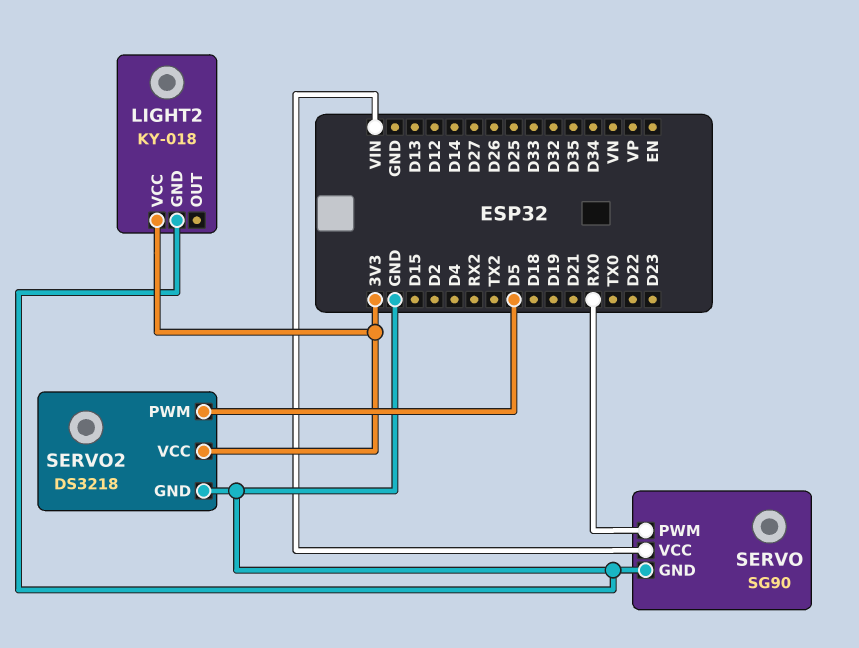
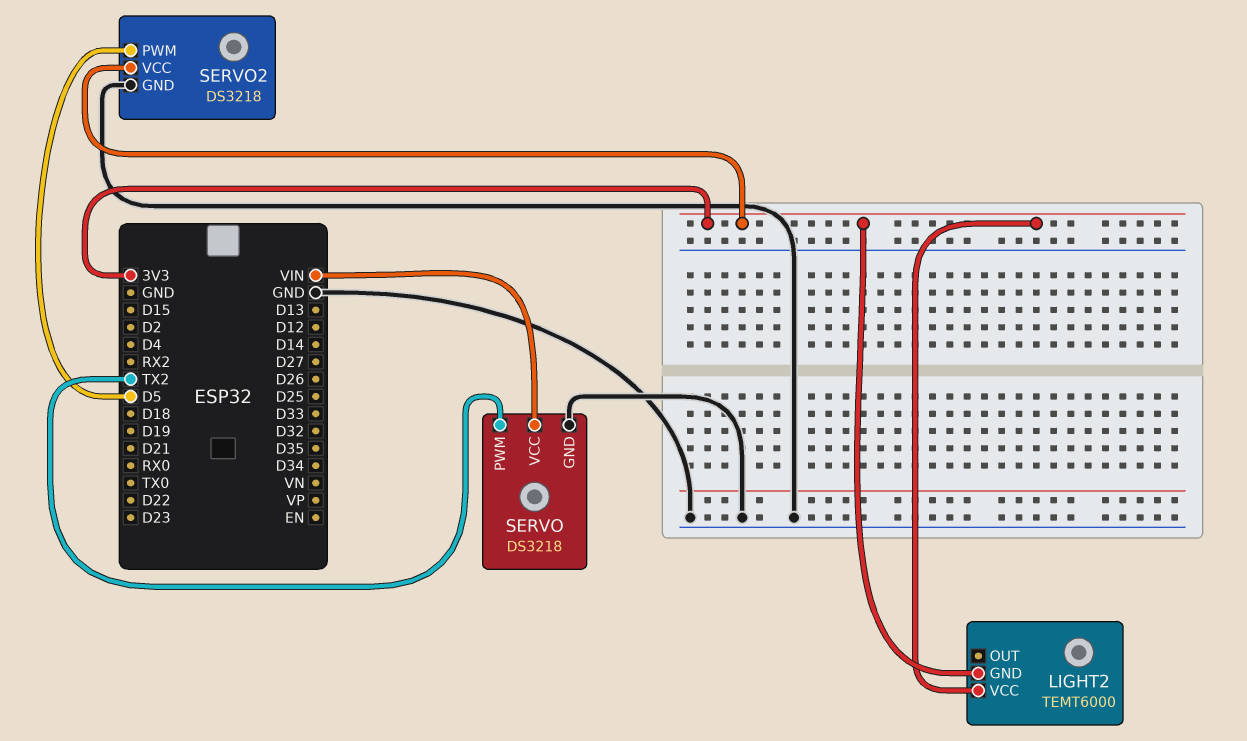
LIGHT2: KY-018 -> TEMT6000
LIGHT2 pin GND: GND -> 3V3
SERVO: SG90 -> DS3218
SERVO pin PWM: RX0 -> TX2

